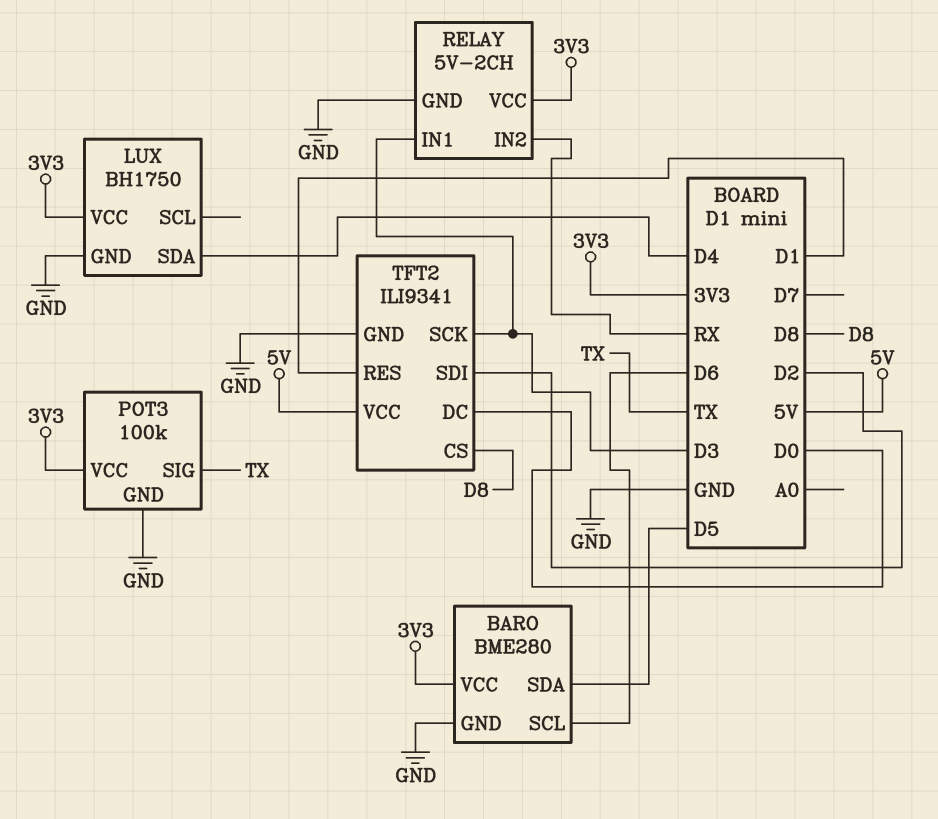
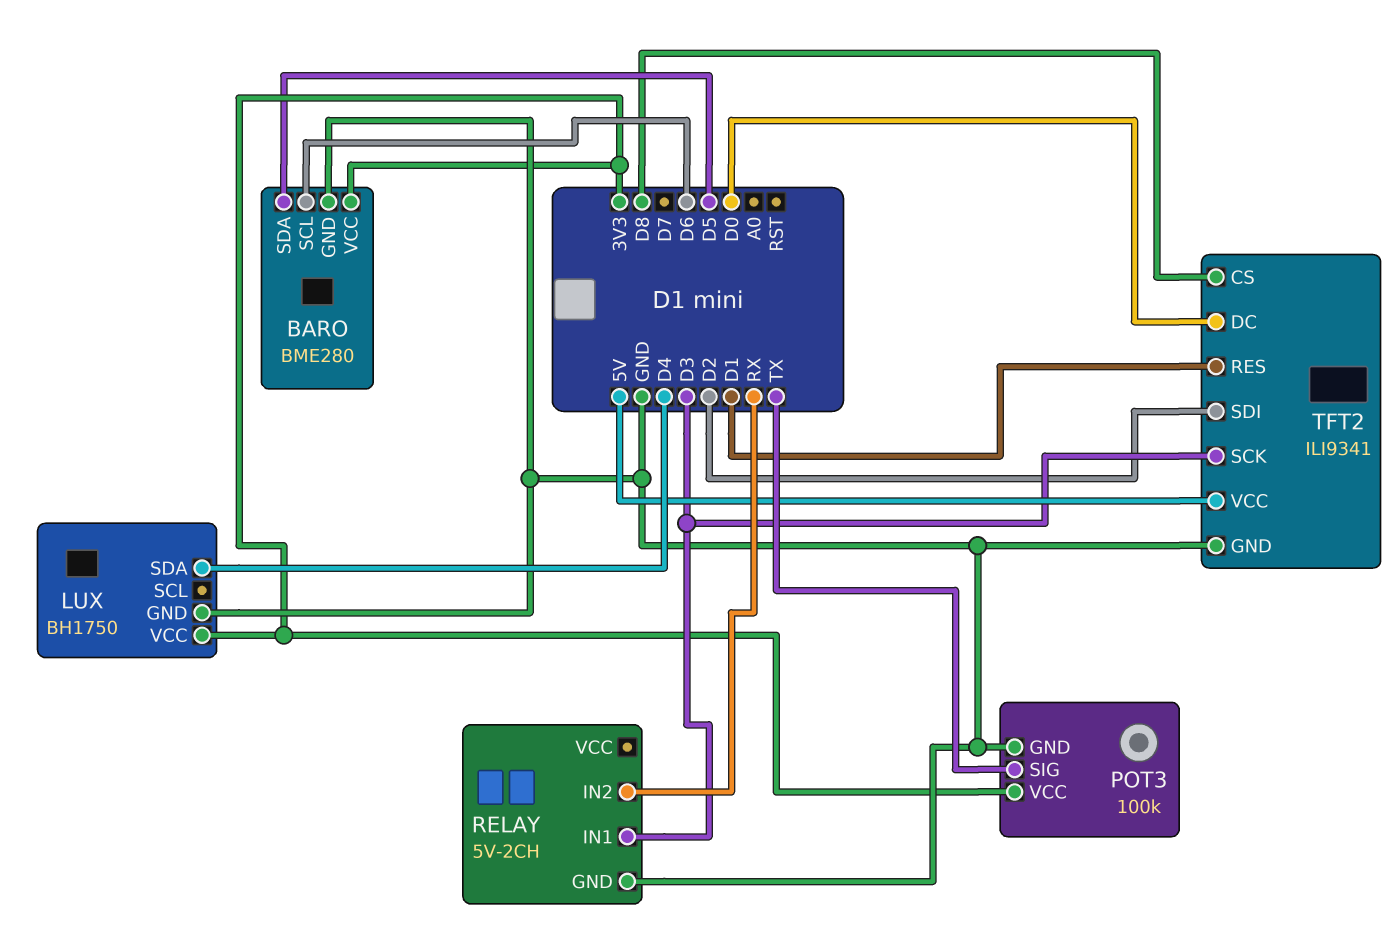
RELAY pin VCC: 3V3 -> none

